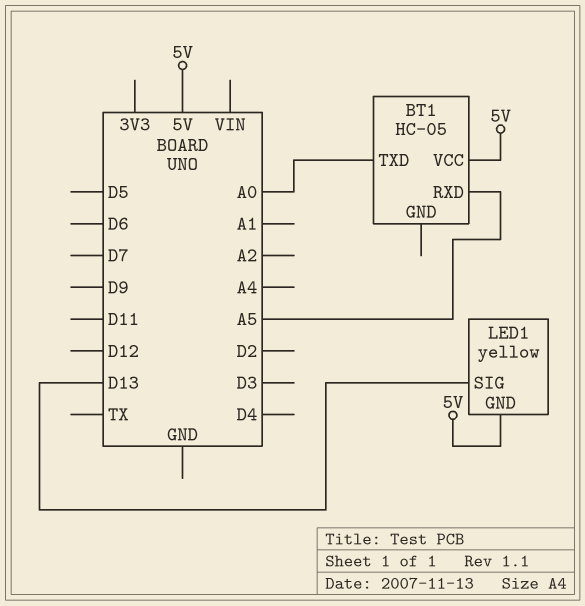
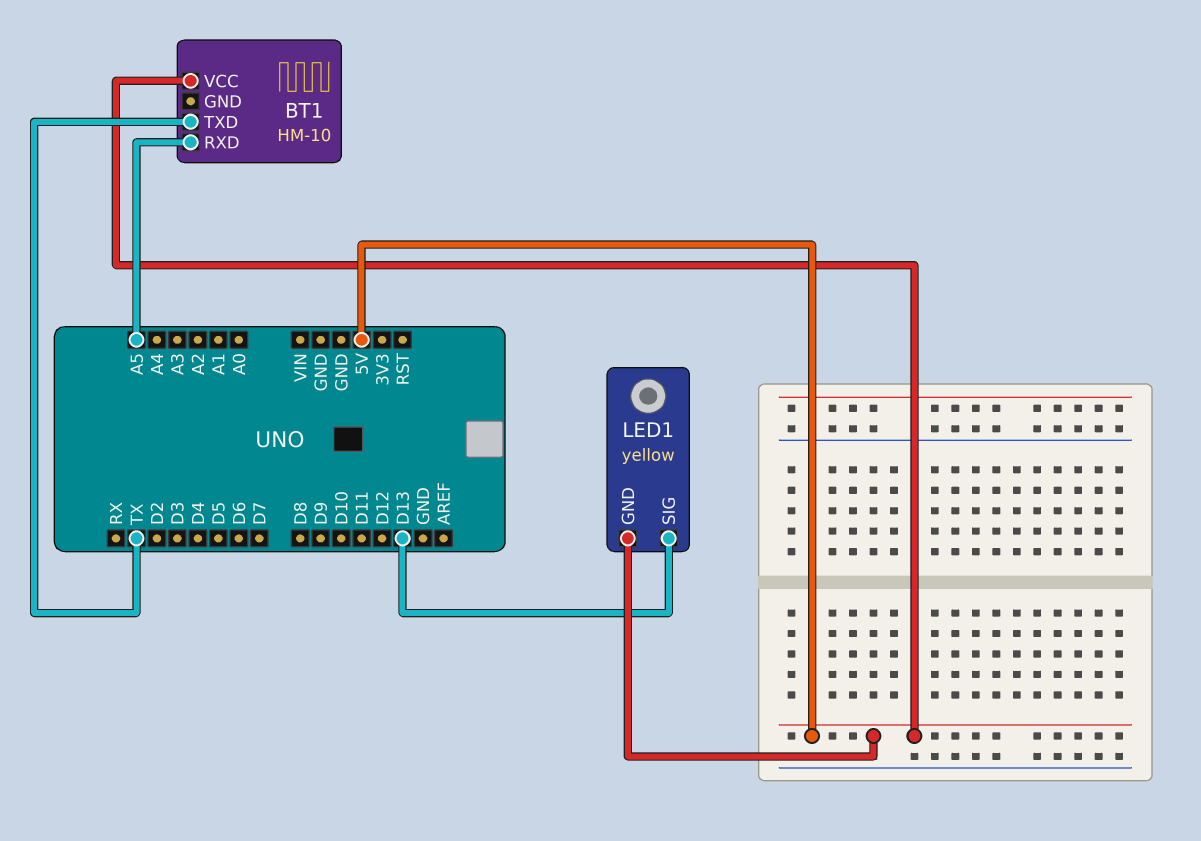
BT1: HC-05 -> HM-10
BT1 pin TXD: A0 -> TX

